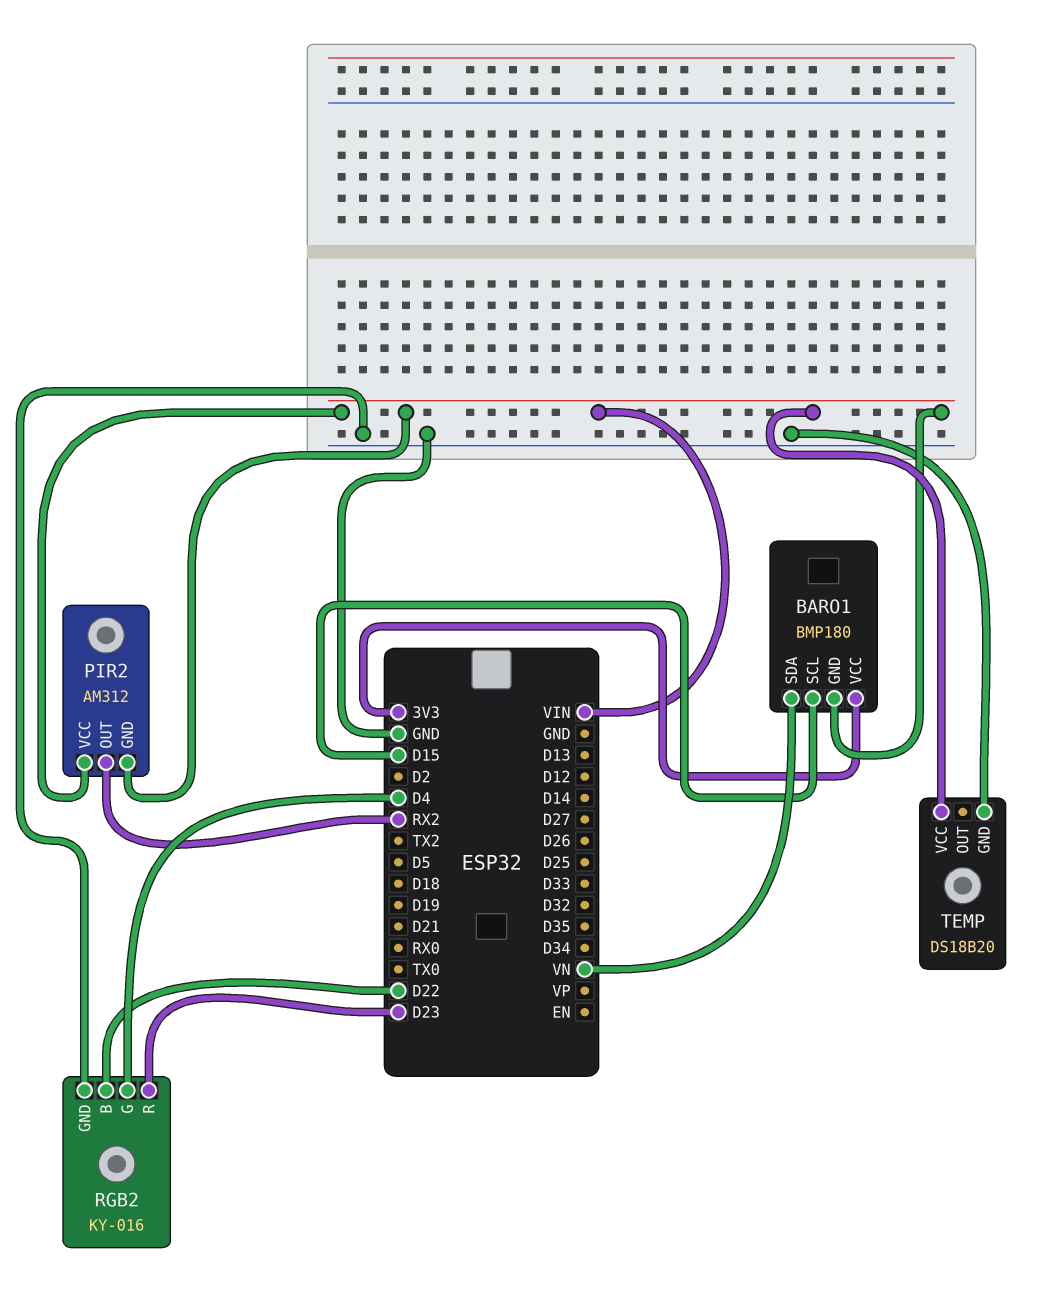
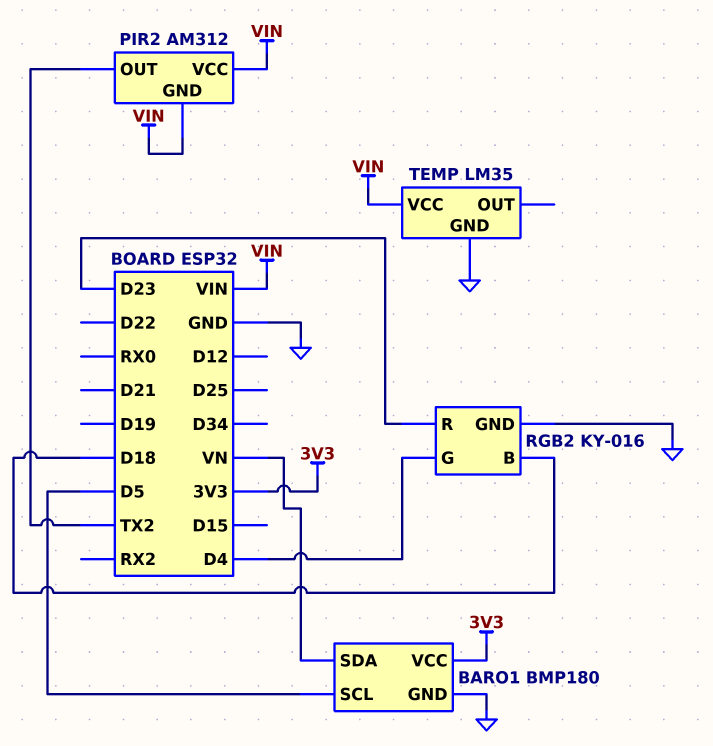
BARO1 pin GND: VIN -> GND
BARO1 pin SCL: D15 -> D5
PIR2 pin OUT: RX2 -> TX2
RGB2 pin B: D22 -> D18
TEMP: DS18B20 -> LM35

